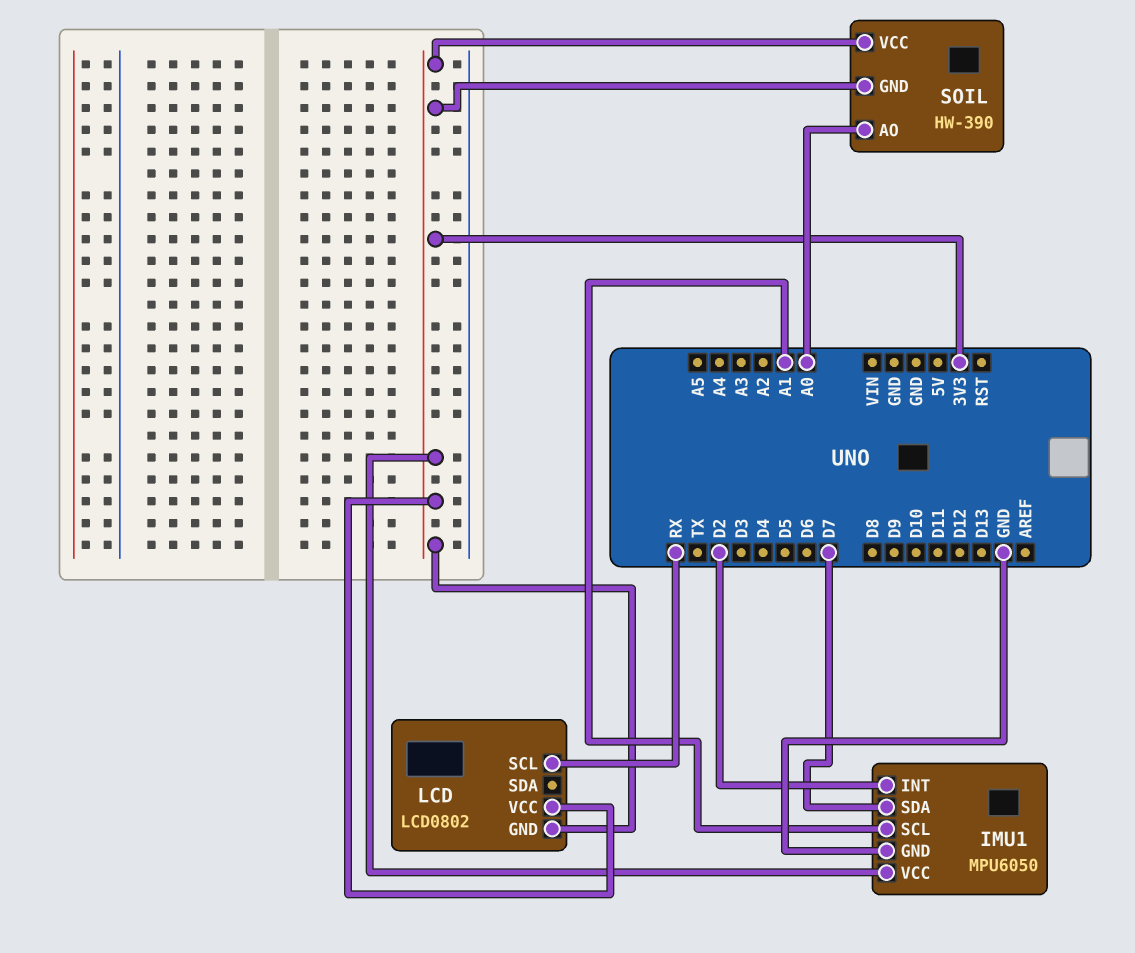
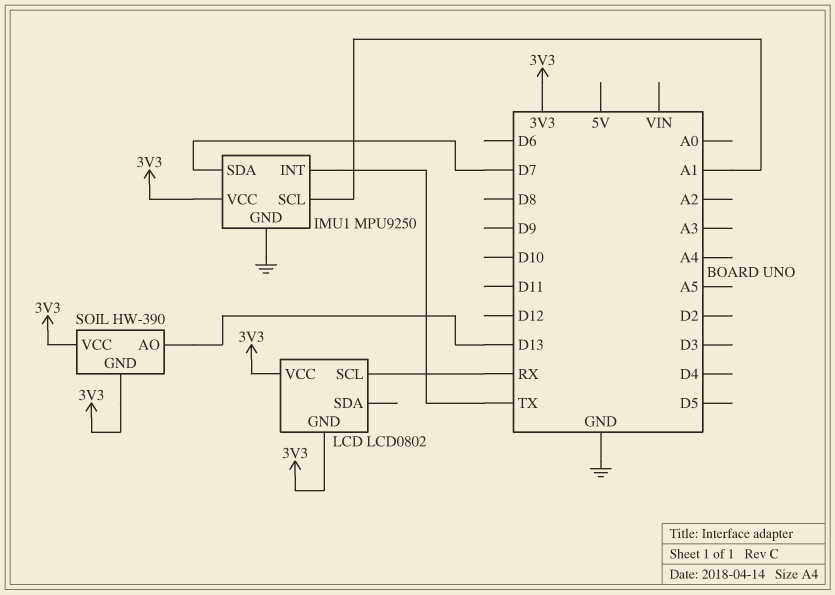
IMU1: MPU6050 -> MPU9250
IMU1 pin INT: D2 -> TX
SOIL pin AO: A0 -> D13

